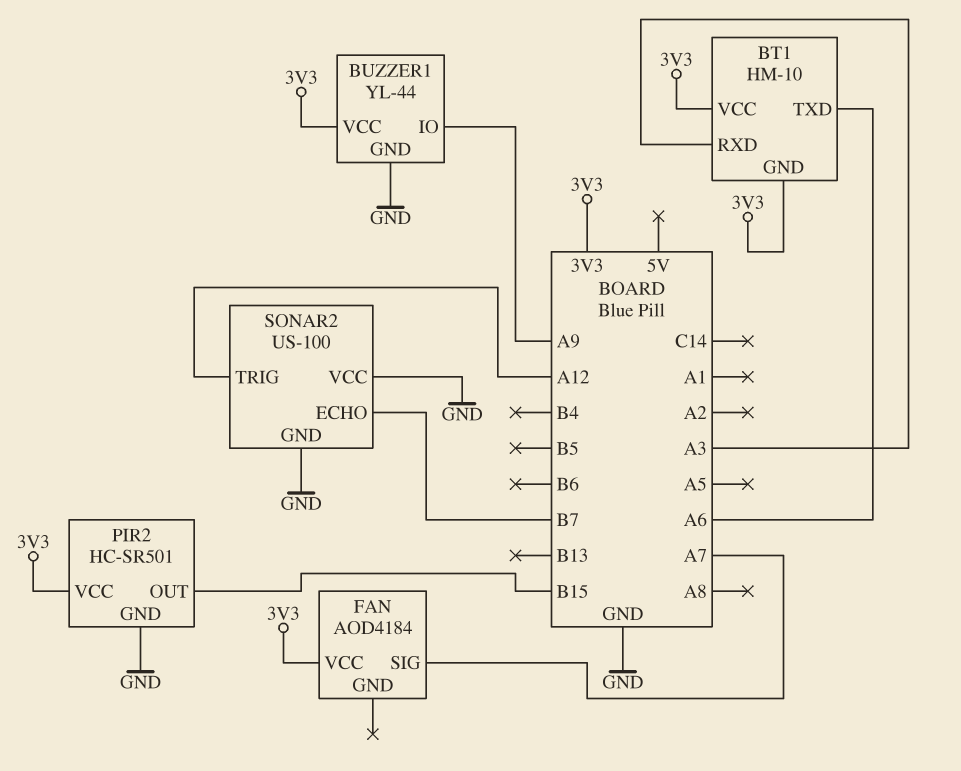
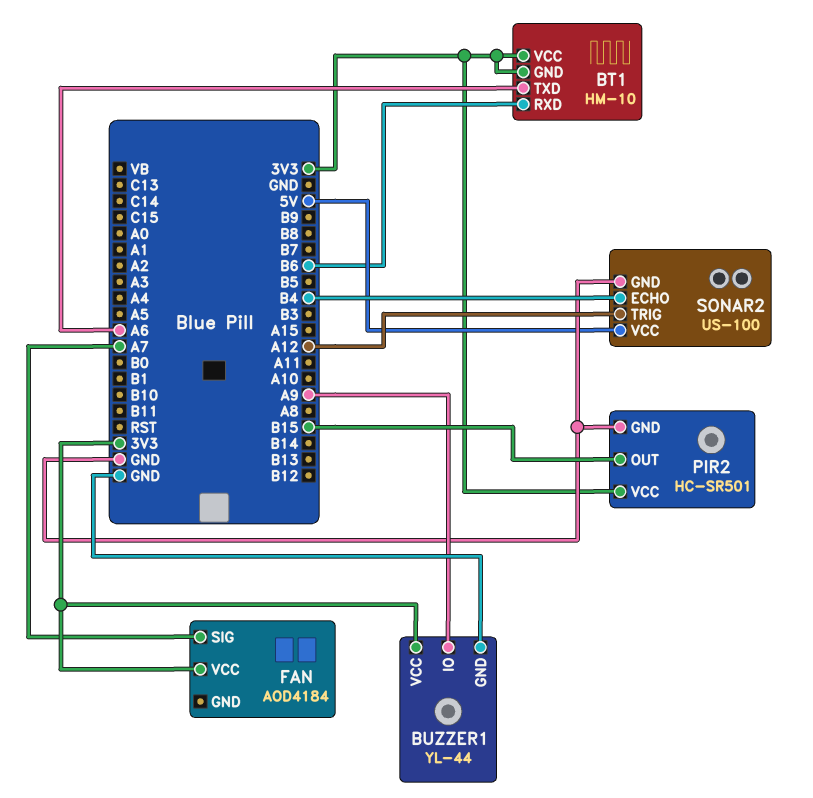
BT1 pin RXD: A3 -> B6
SONAR2 pin ECHO: B7 -> B4
SONAR2 pin VCC: GND -> 5V

